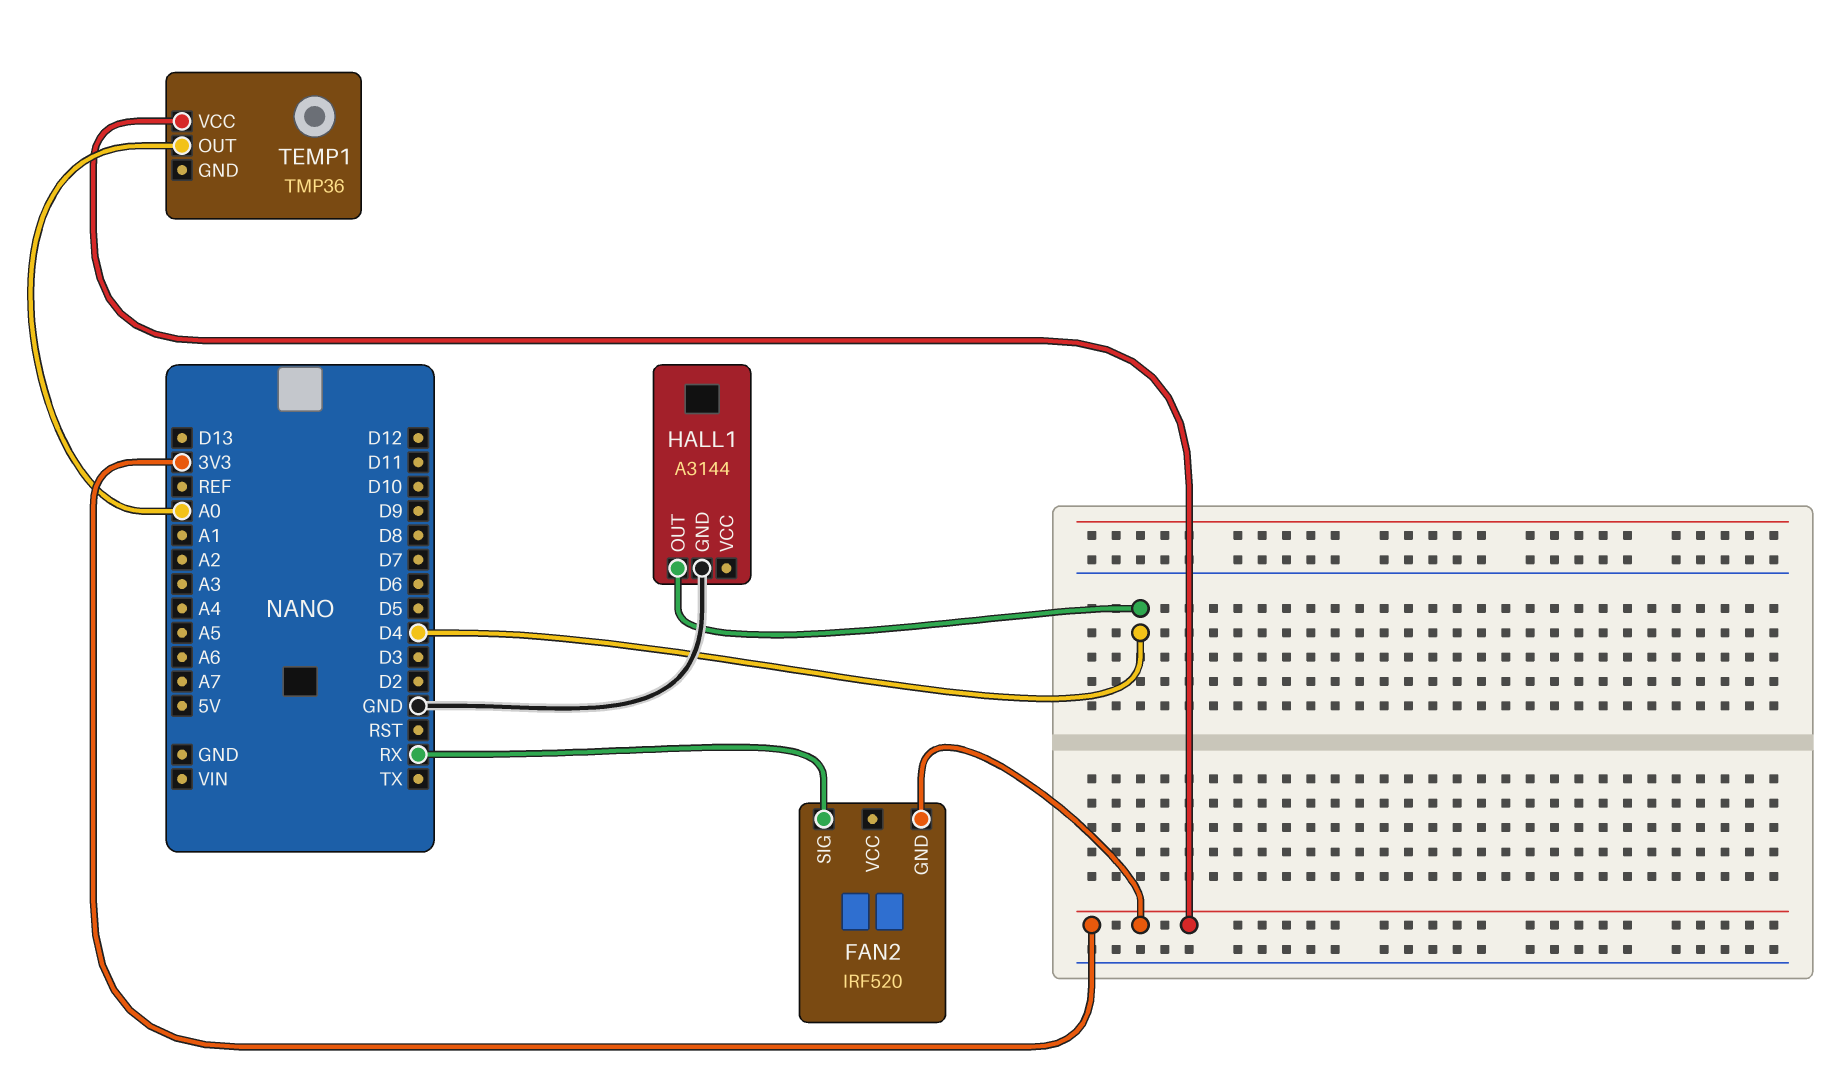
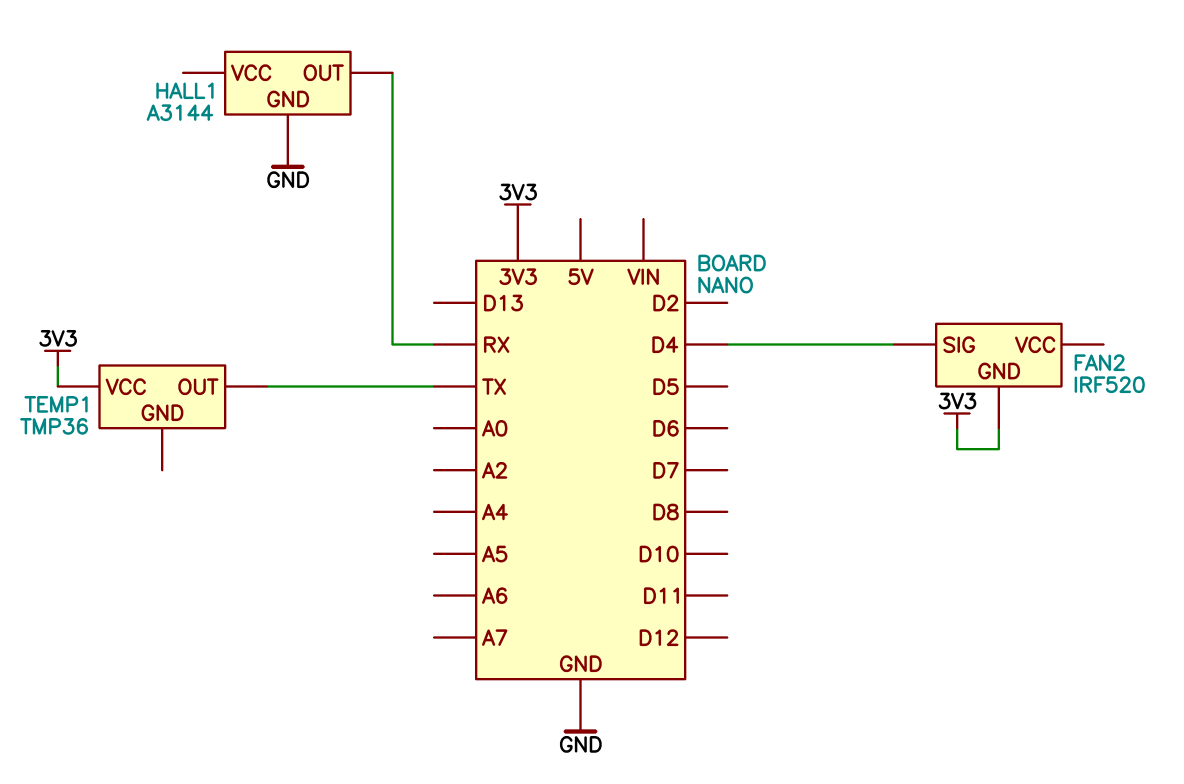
FAN2 pin SIG: RX -> D4
HALL1 pin OUT: D4 -> RX
TEMP1 pin OUT: A0 -> TX

